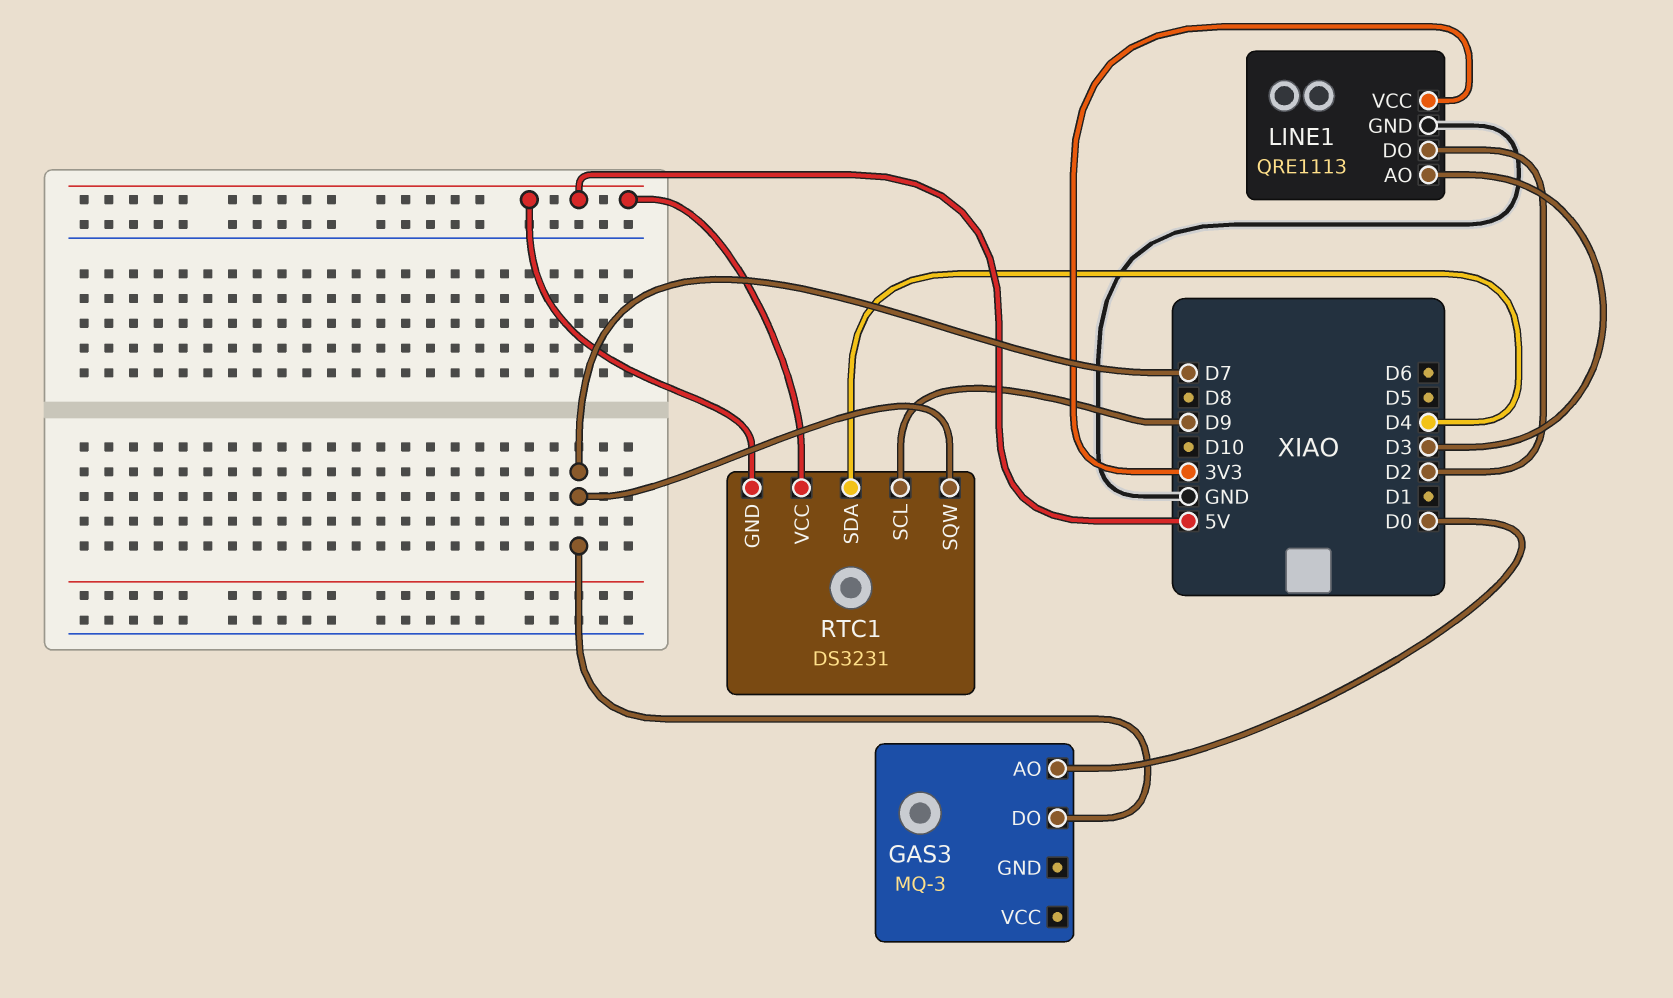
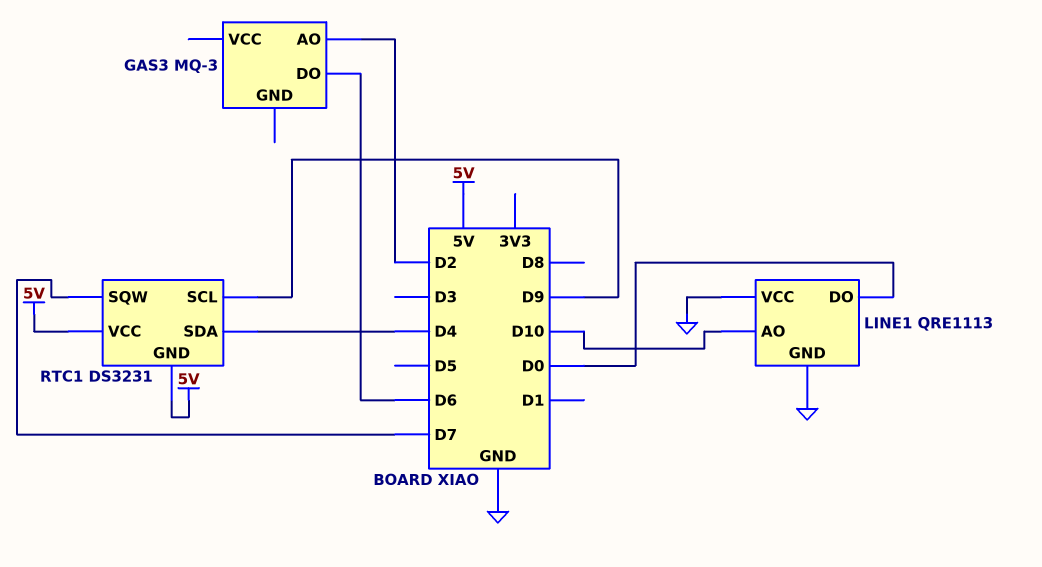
GAS3 pin AO: D0 -> D2
GAS3 pin DO: D7 -> D6
LINE1 pin AO: D3 -> D10
LINE1 pin DO: D2 -> D0
LINE1 pin VCC: 3V3 -> GND

